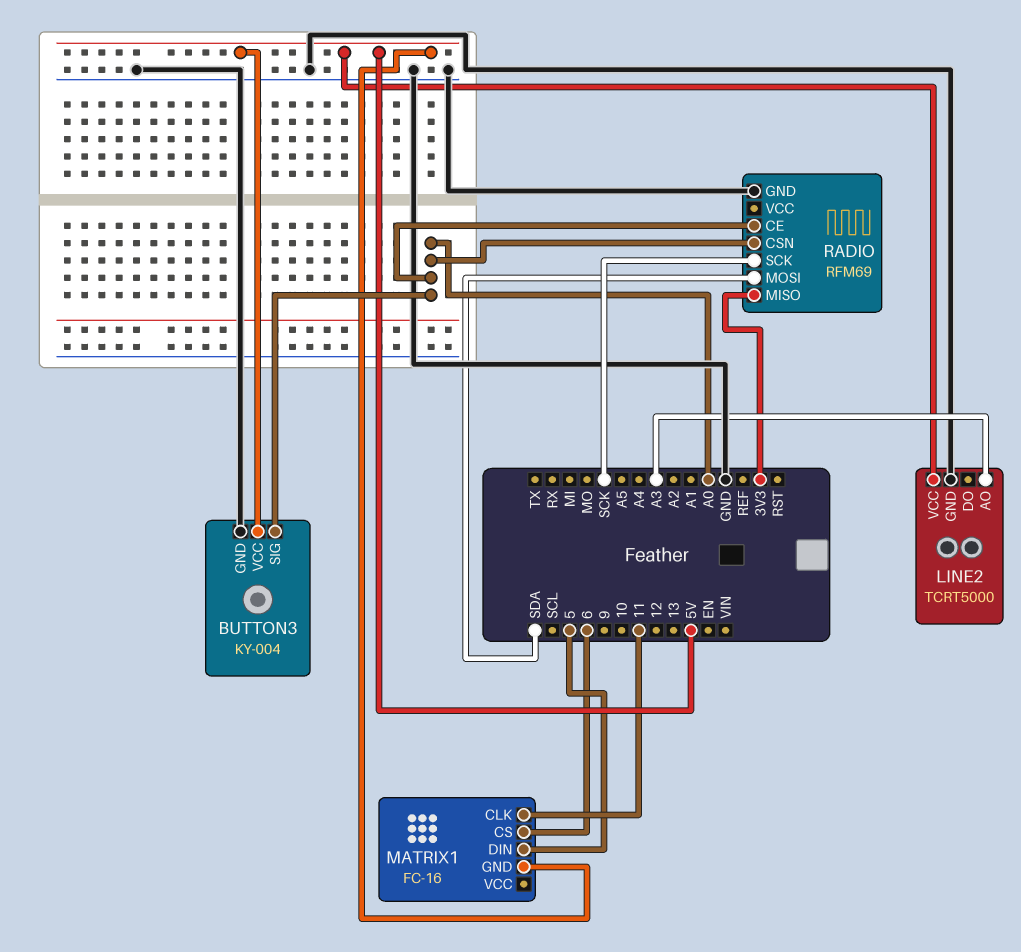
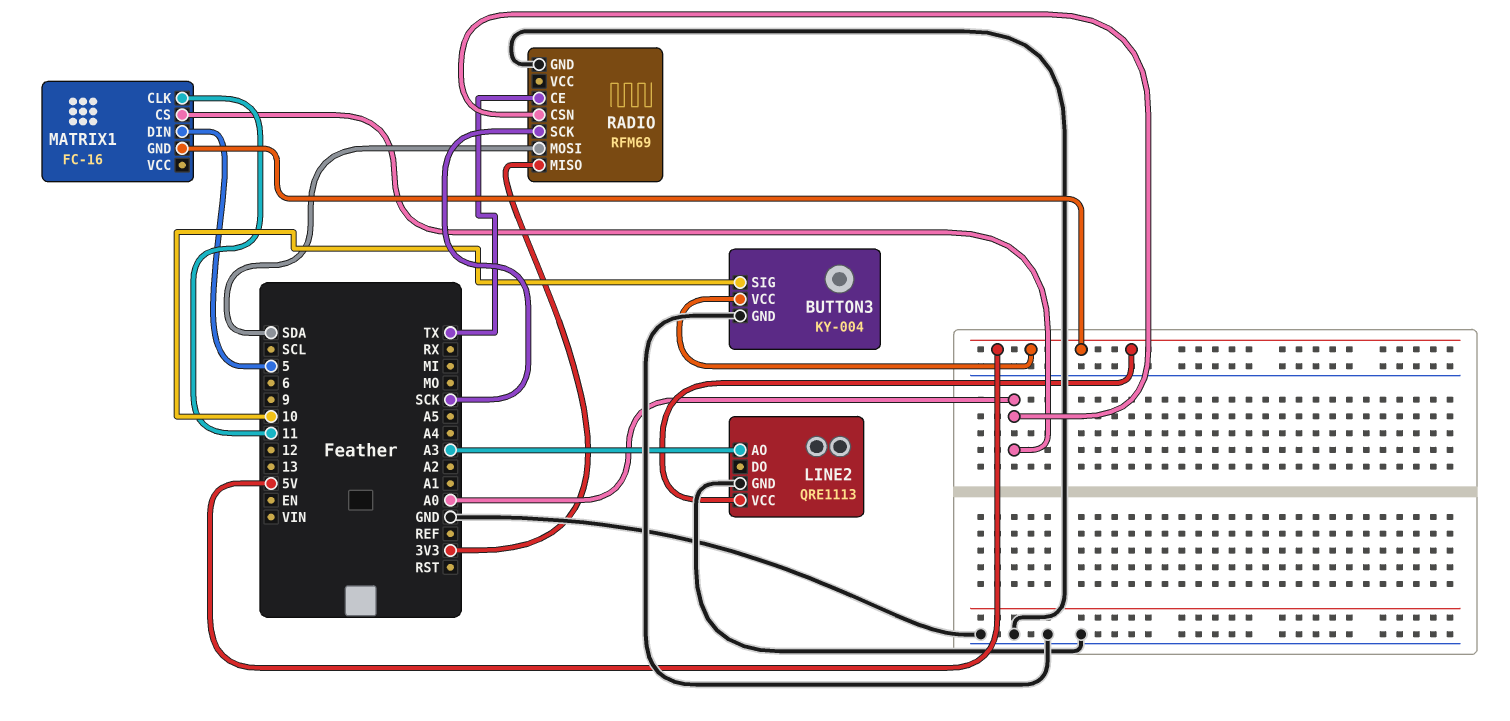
BUTTON3 pin SIG: A0 -> 10
LINE2: TCRT5000 -> QRE1113
MATRIX1 pin CS: 6 -> A0
RADIO pin CE: A0 -> TX

